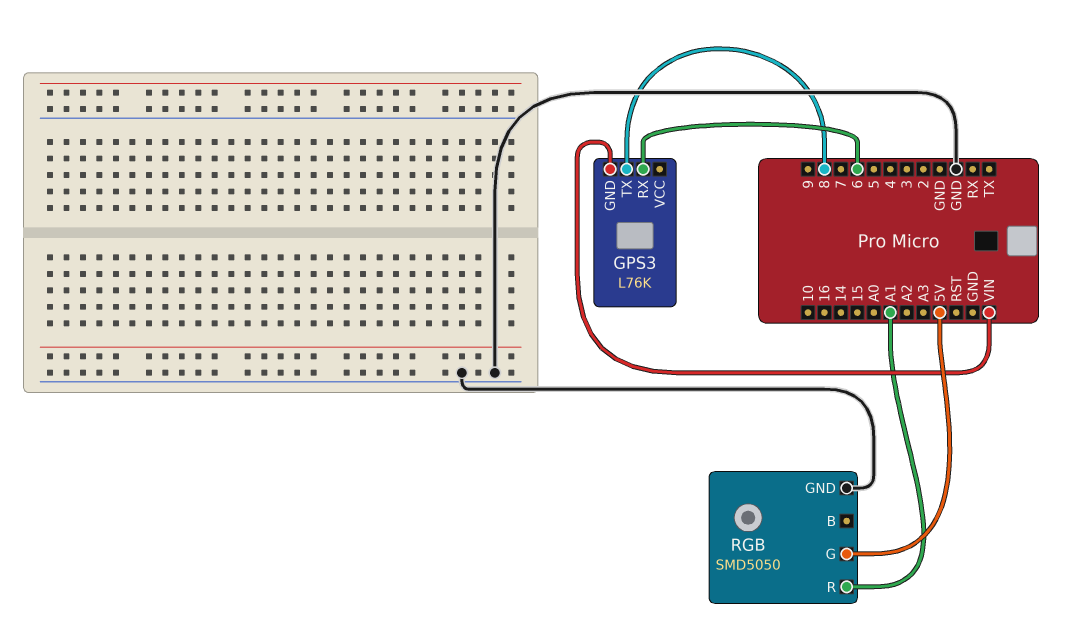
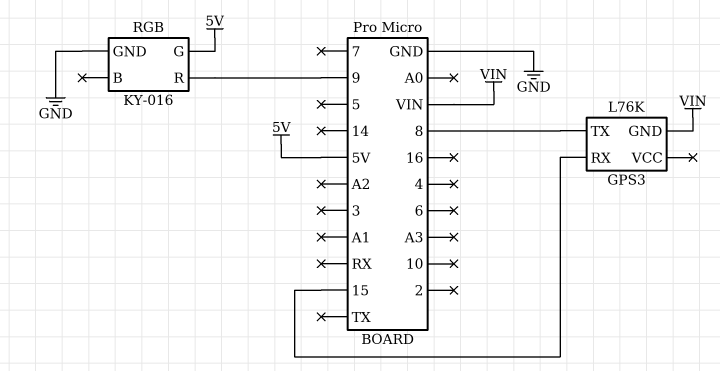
GPS3 pin RX: 6 -> 15
RGB: SMD5050 -> KY-016
RGB pin R: A1 -> 9

